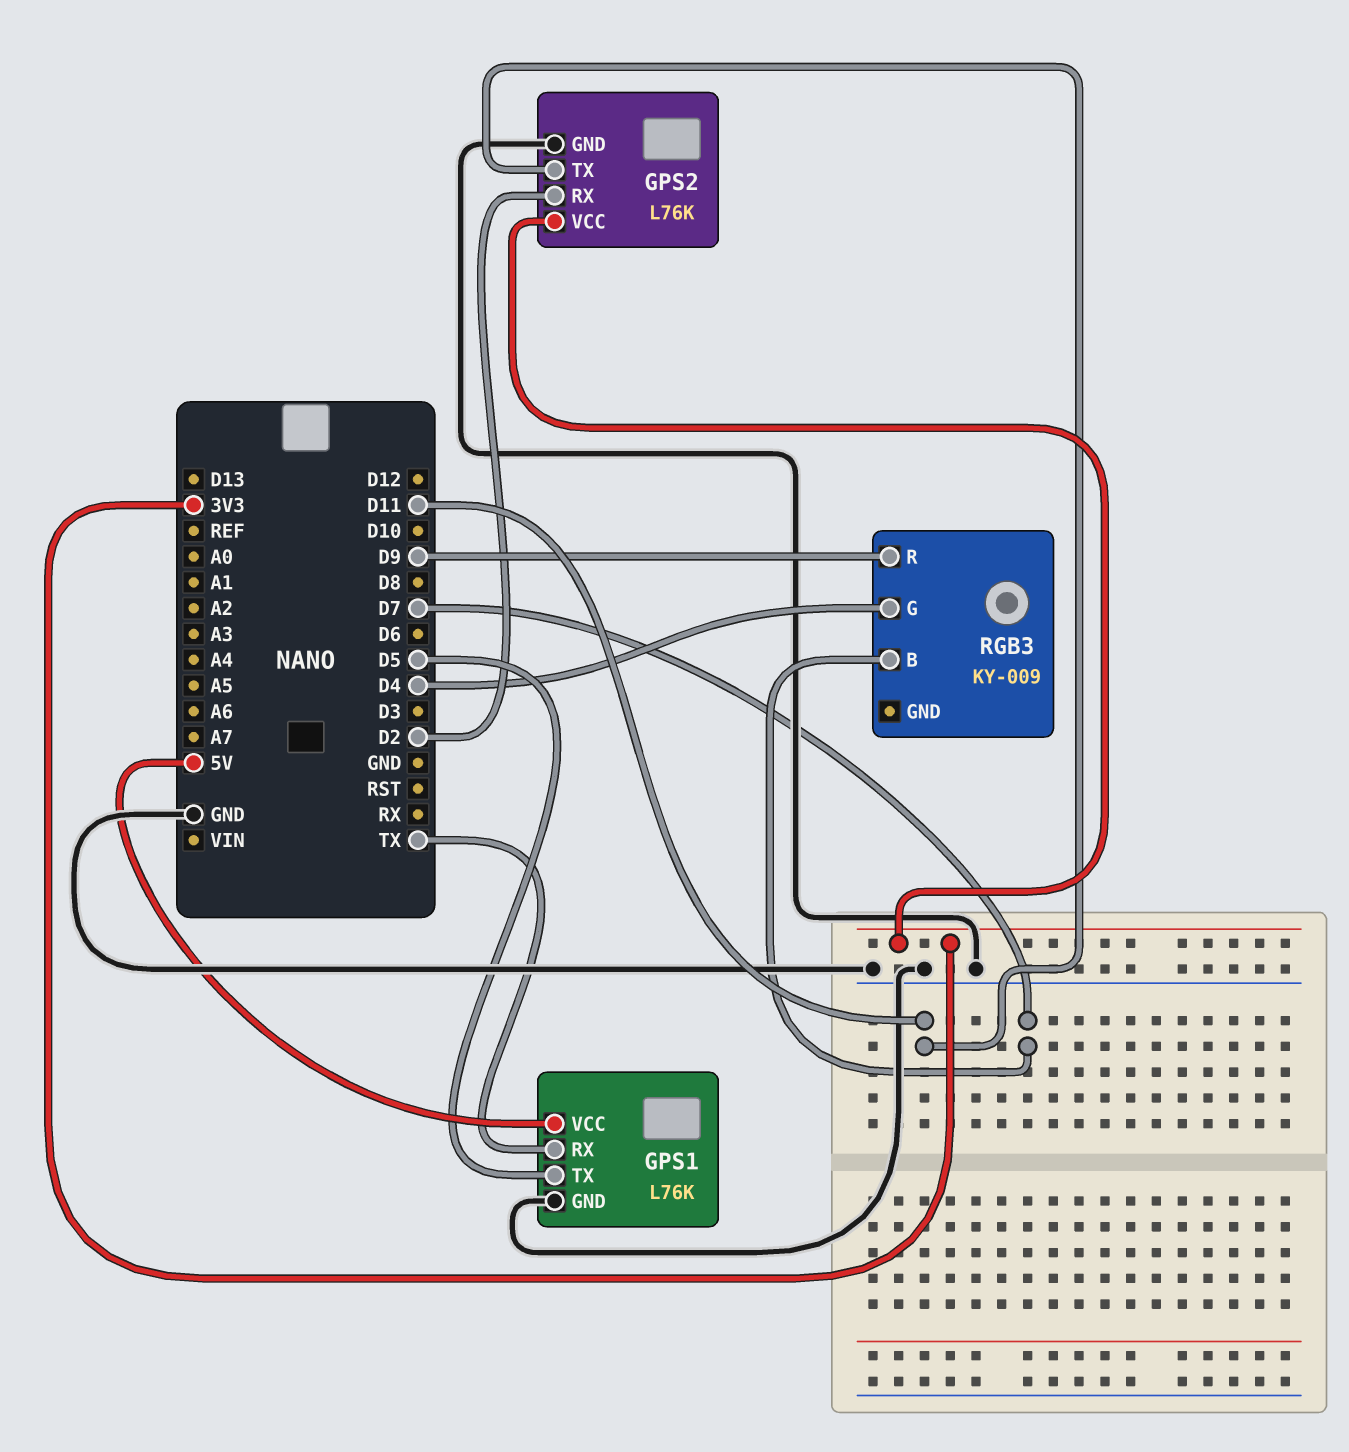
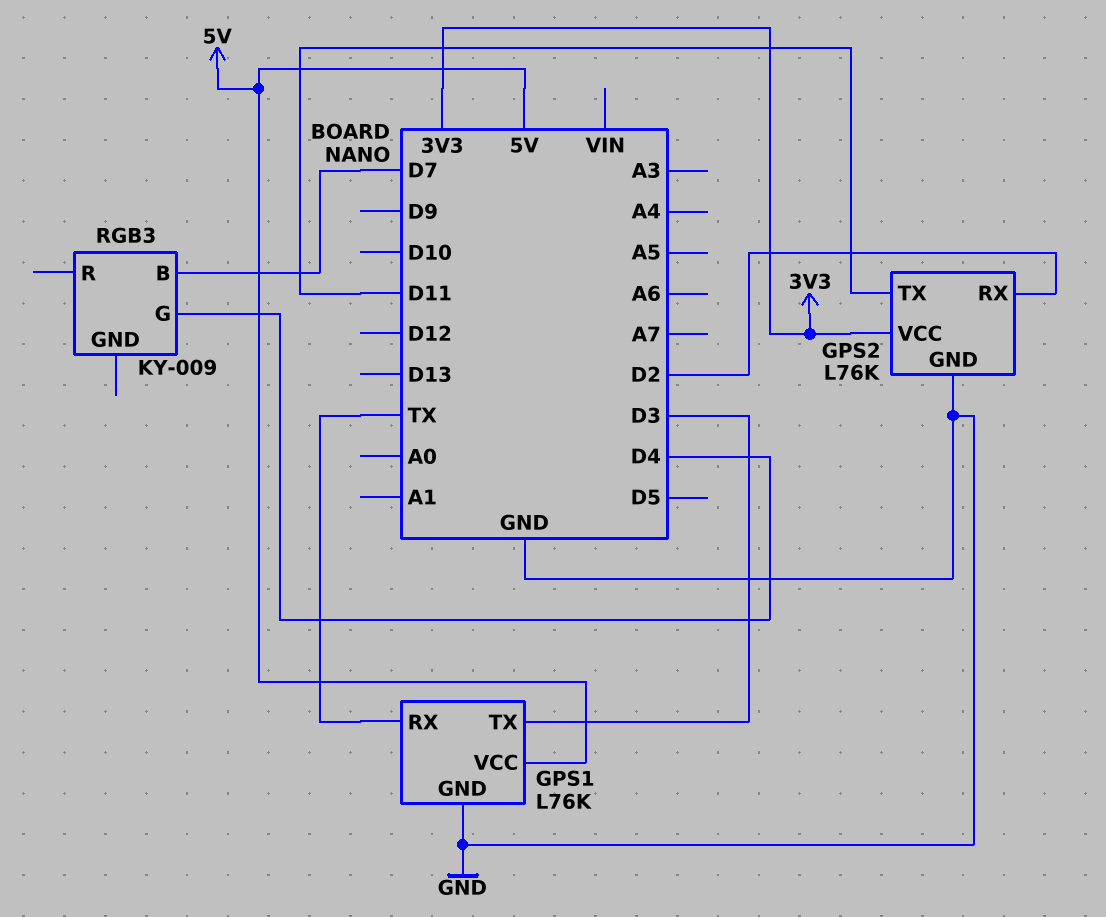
GPS1 pin TX: D5 -> D3
RGB3 pin R: D9 -> none

